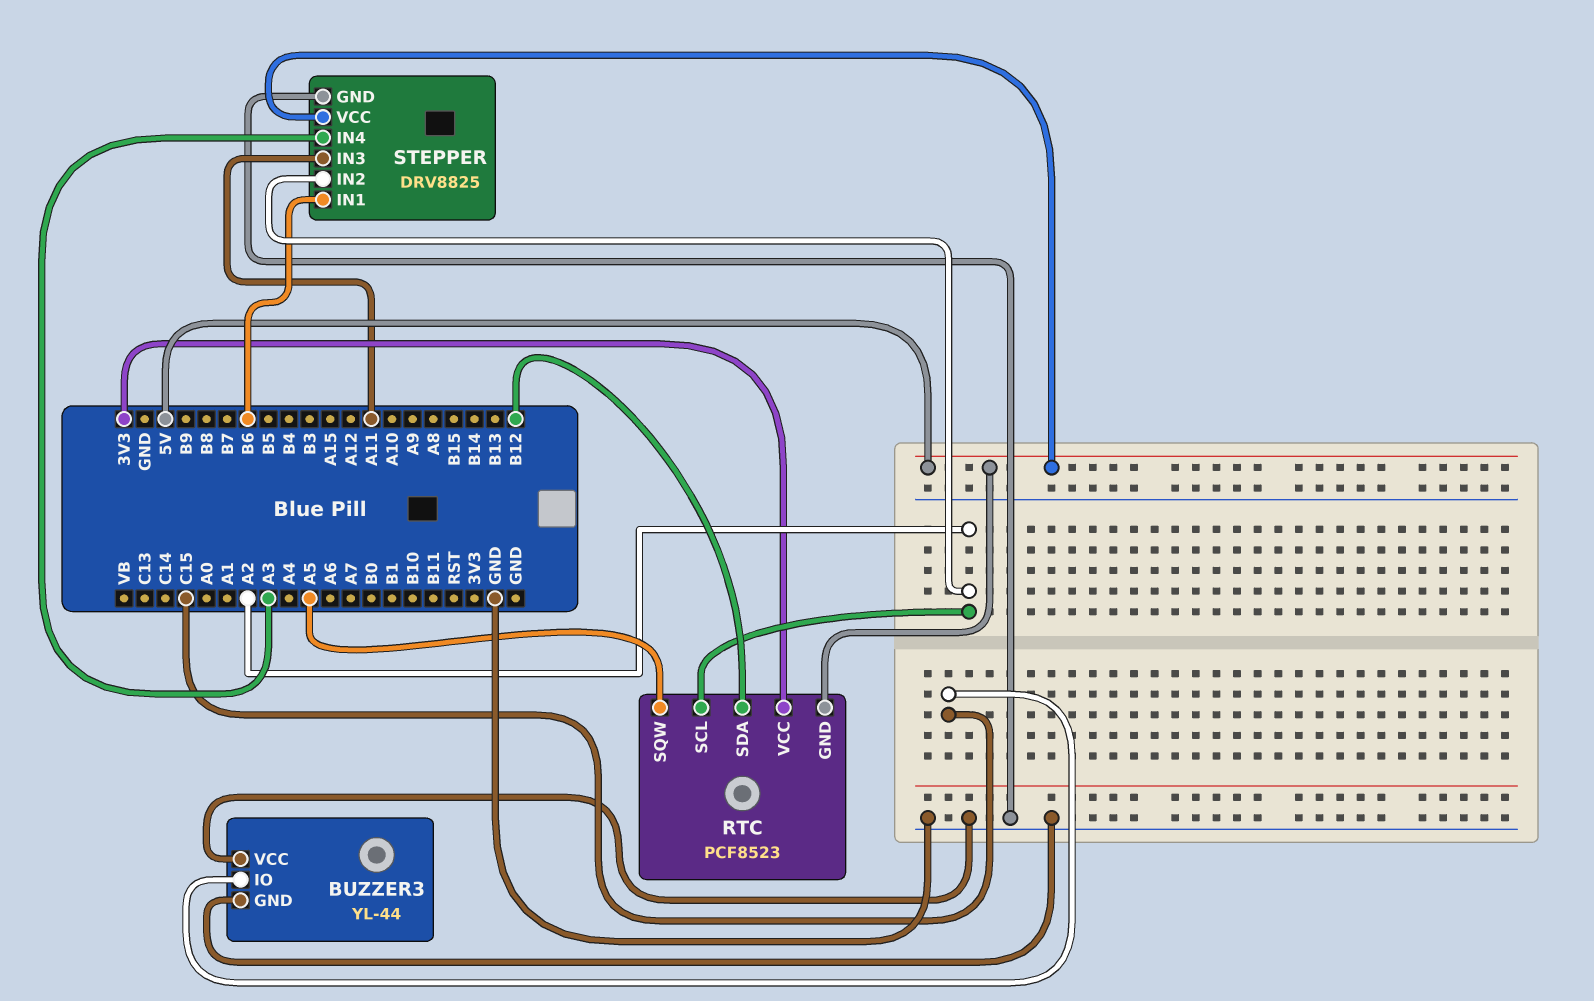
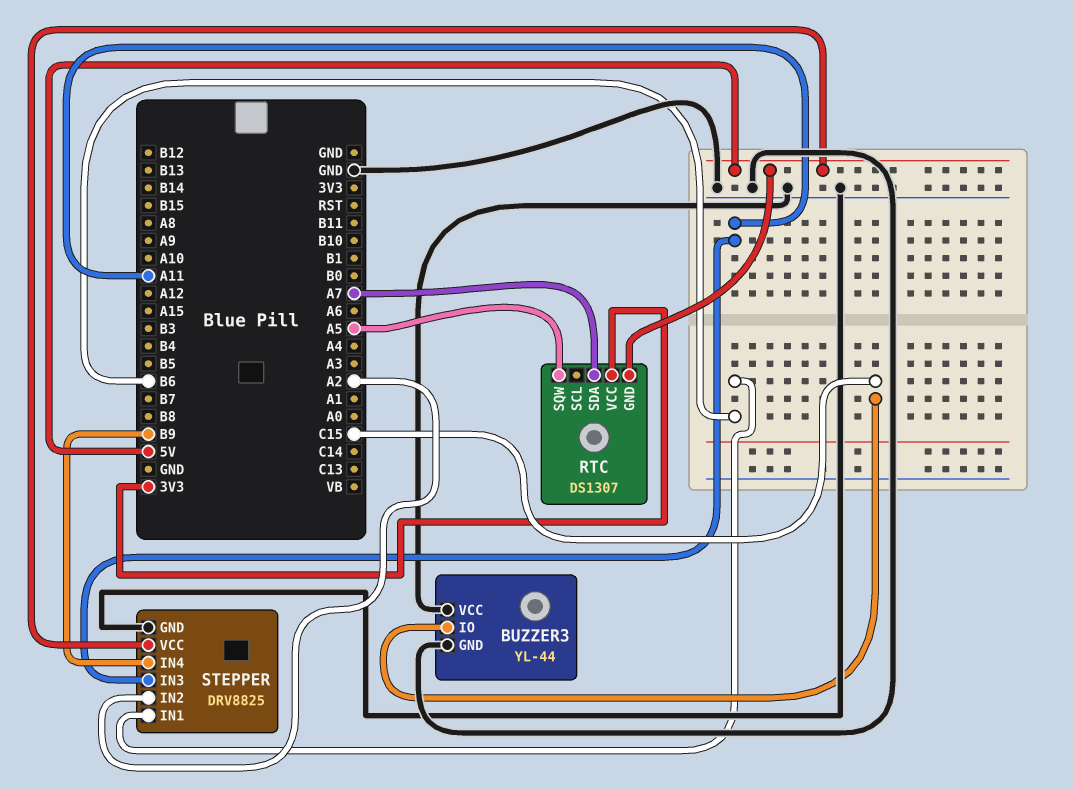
RTC: PCF8523 -> DS1307
RTC pin SCL: A2 -> none
RTC pin SDA: B12 -> A7
STEPPER pin IN4: A3 -> B9

